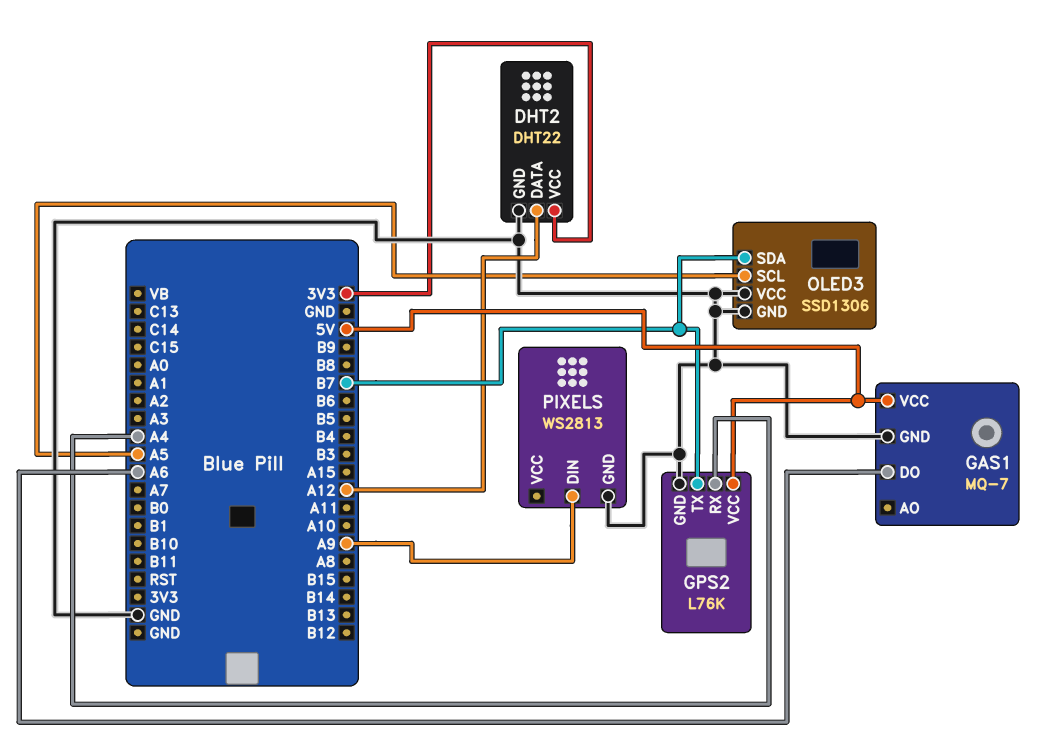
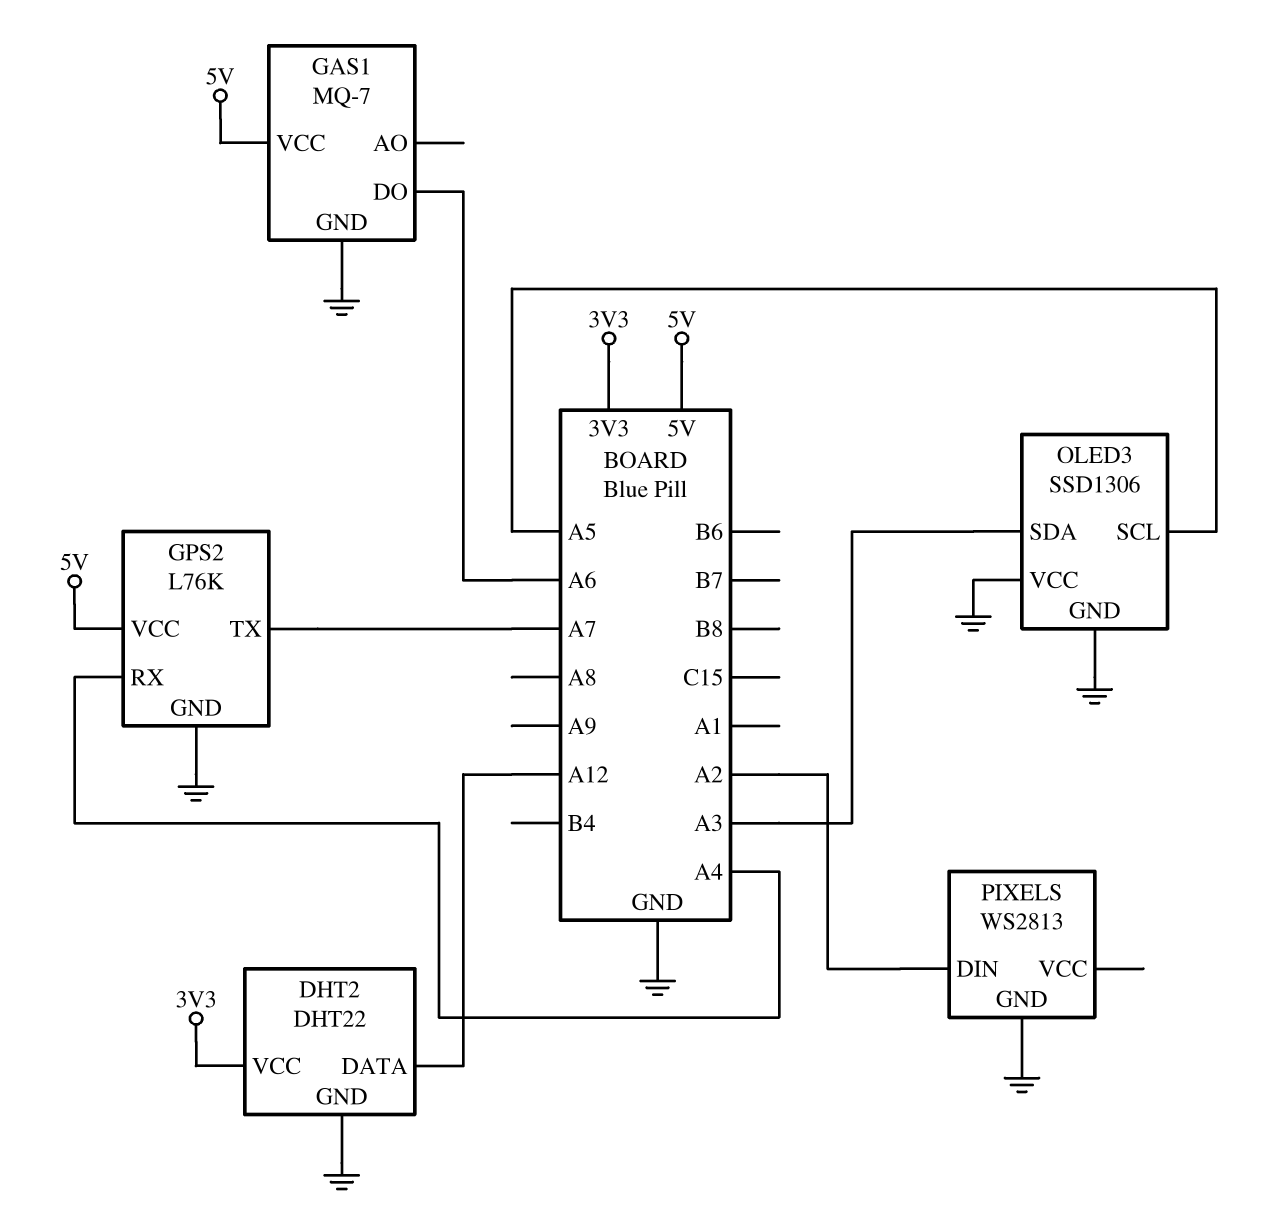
GPS2 pin TX: B7 -> A7
OLED3 pin SDA: B7 -> A3
PIXELS pin DIN: A9 -> A2

